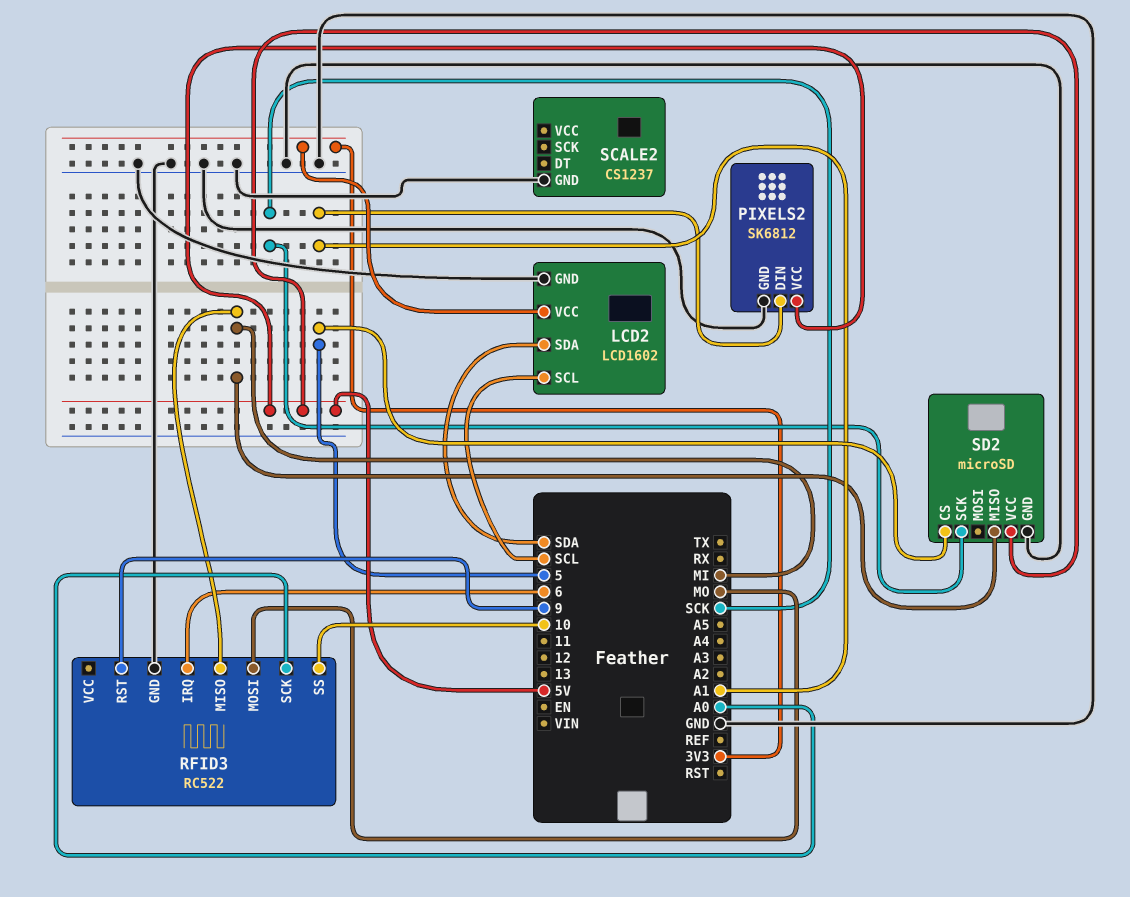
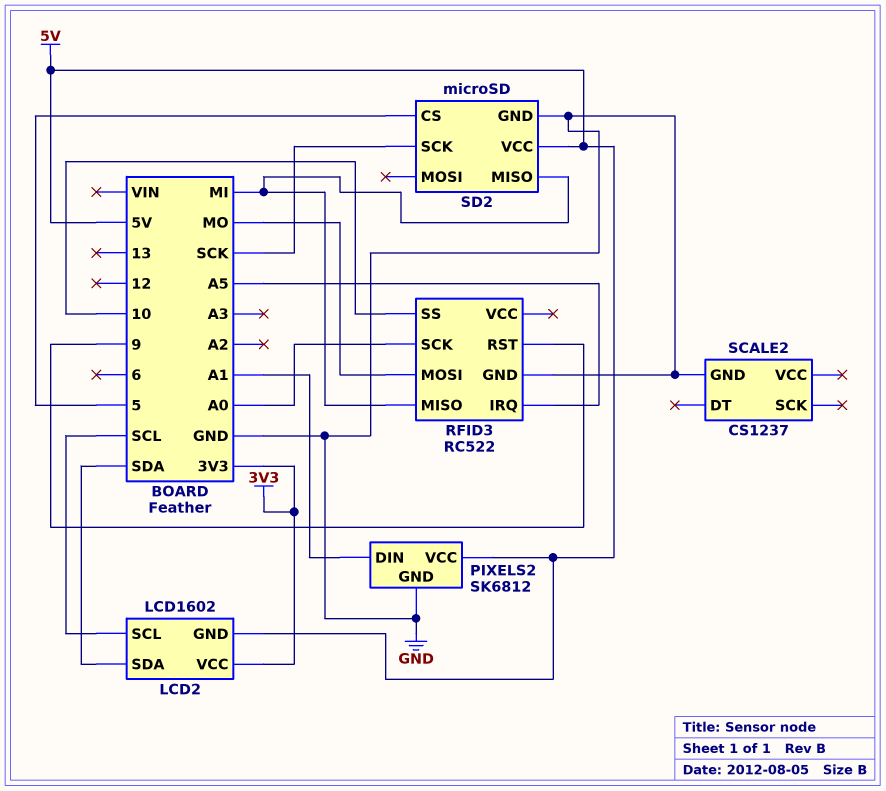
LCD2 pin GND: GND -> 5V
RFID3 pin IRQ: 6 -> A5

